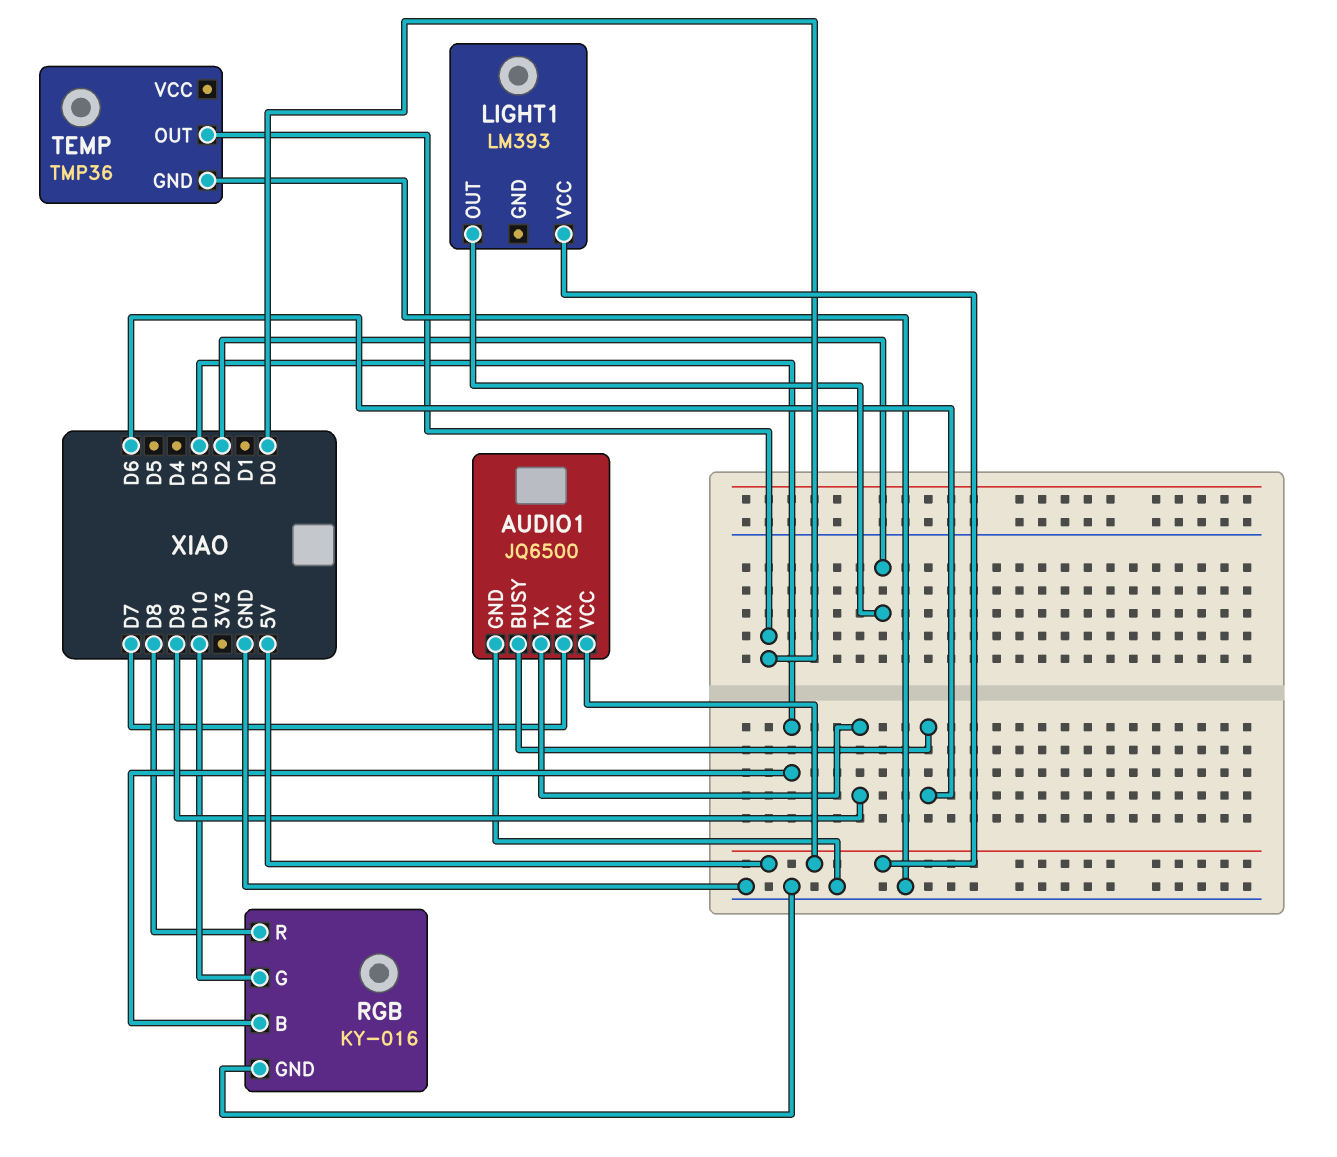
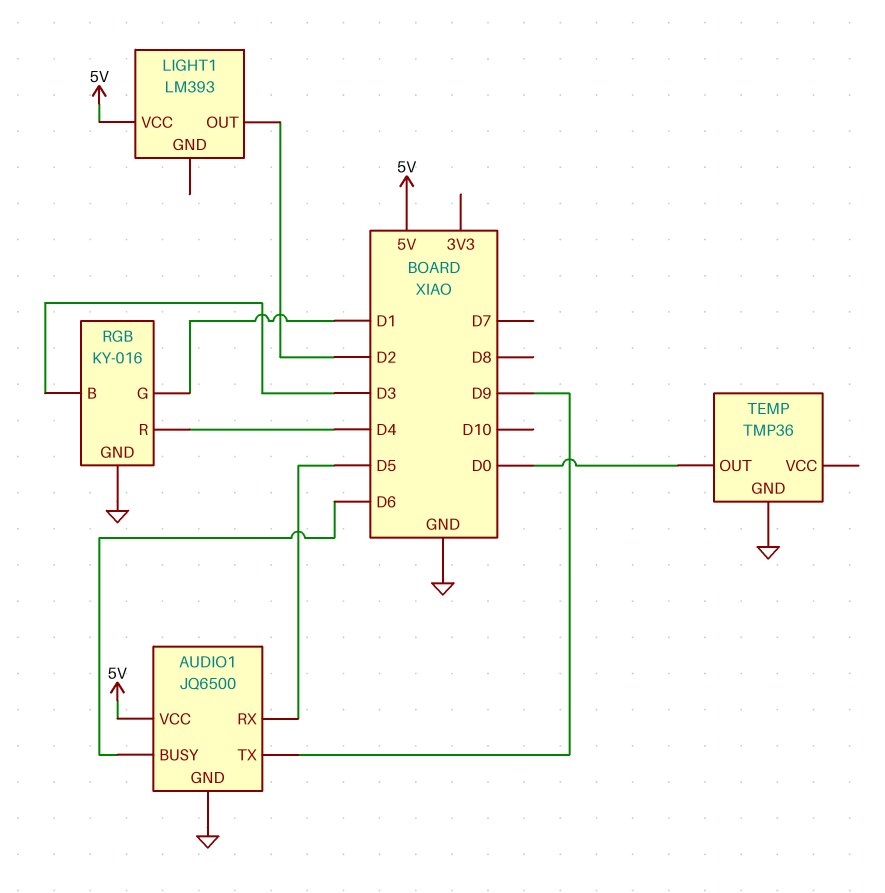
AUDIO1 pin RX: D7 -> D5
RGB pin G: D10 -> D1
RGB pin R: D8 -> D4

